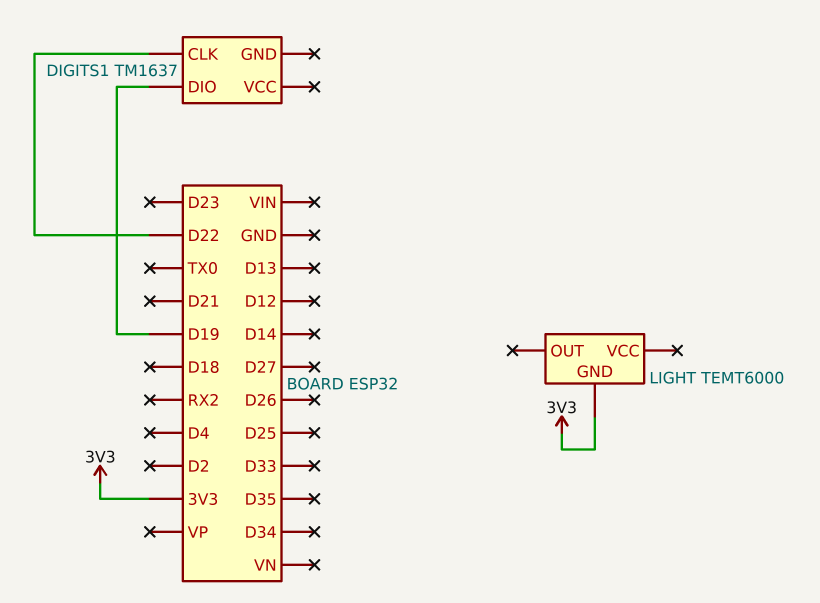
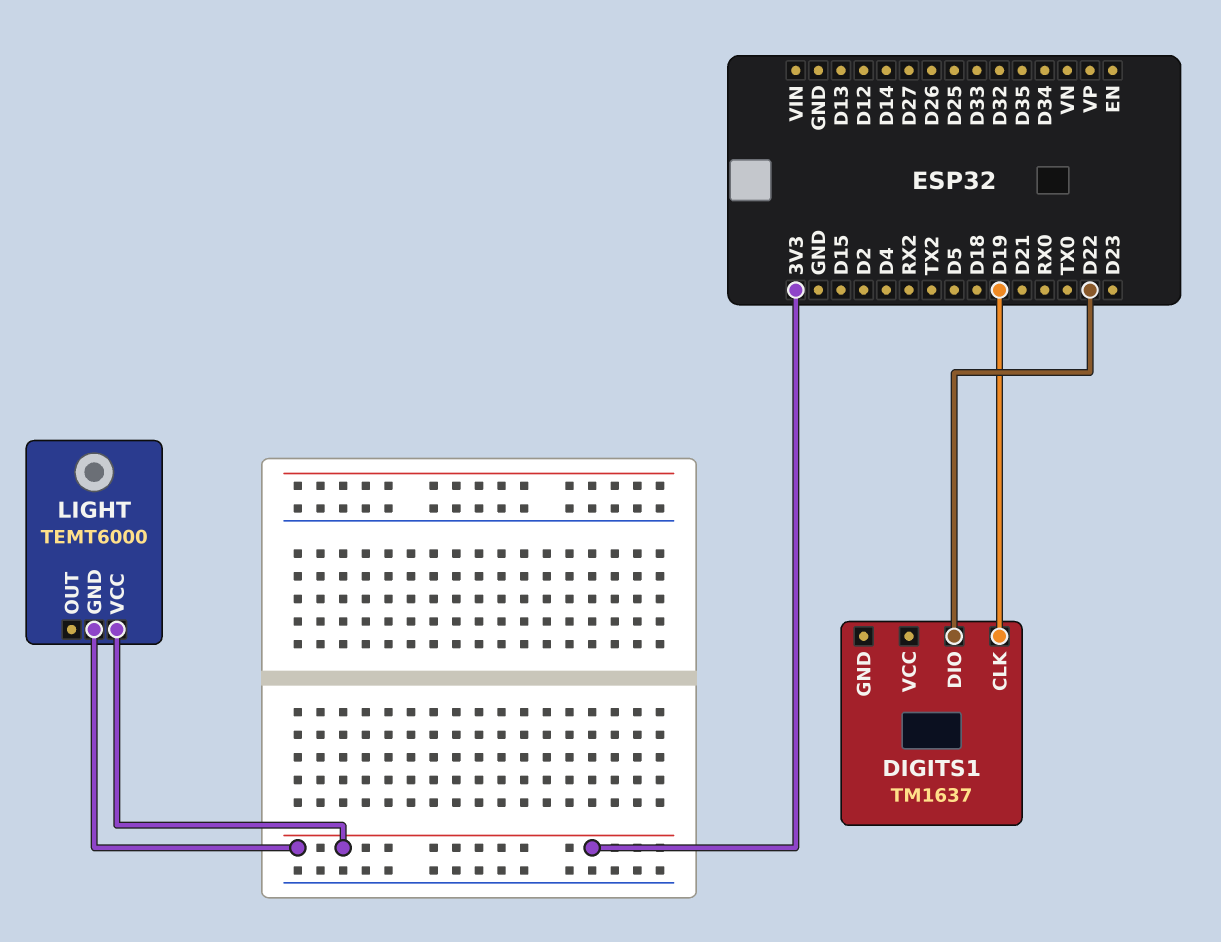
DIGITS1 pin CLK: D22 -> D19
DIGITS1 pin DIO: D19 -> D22
LIGHT pin VCC: none -> 3V3

